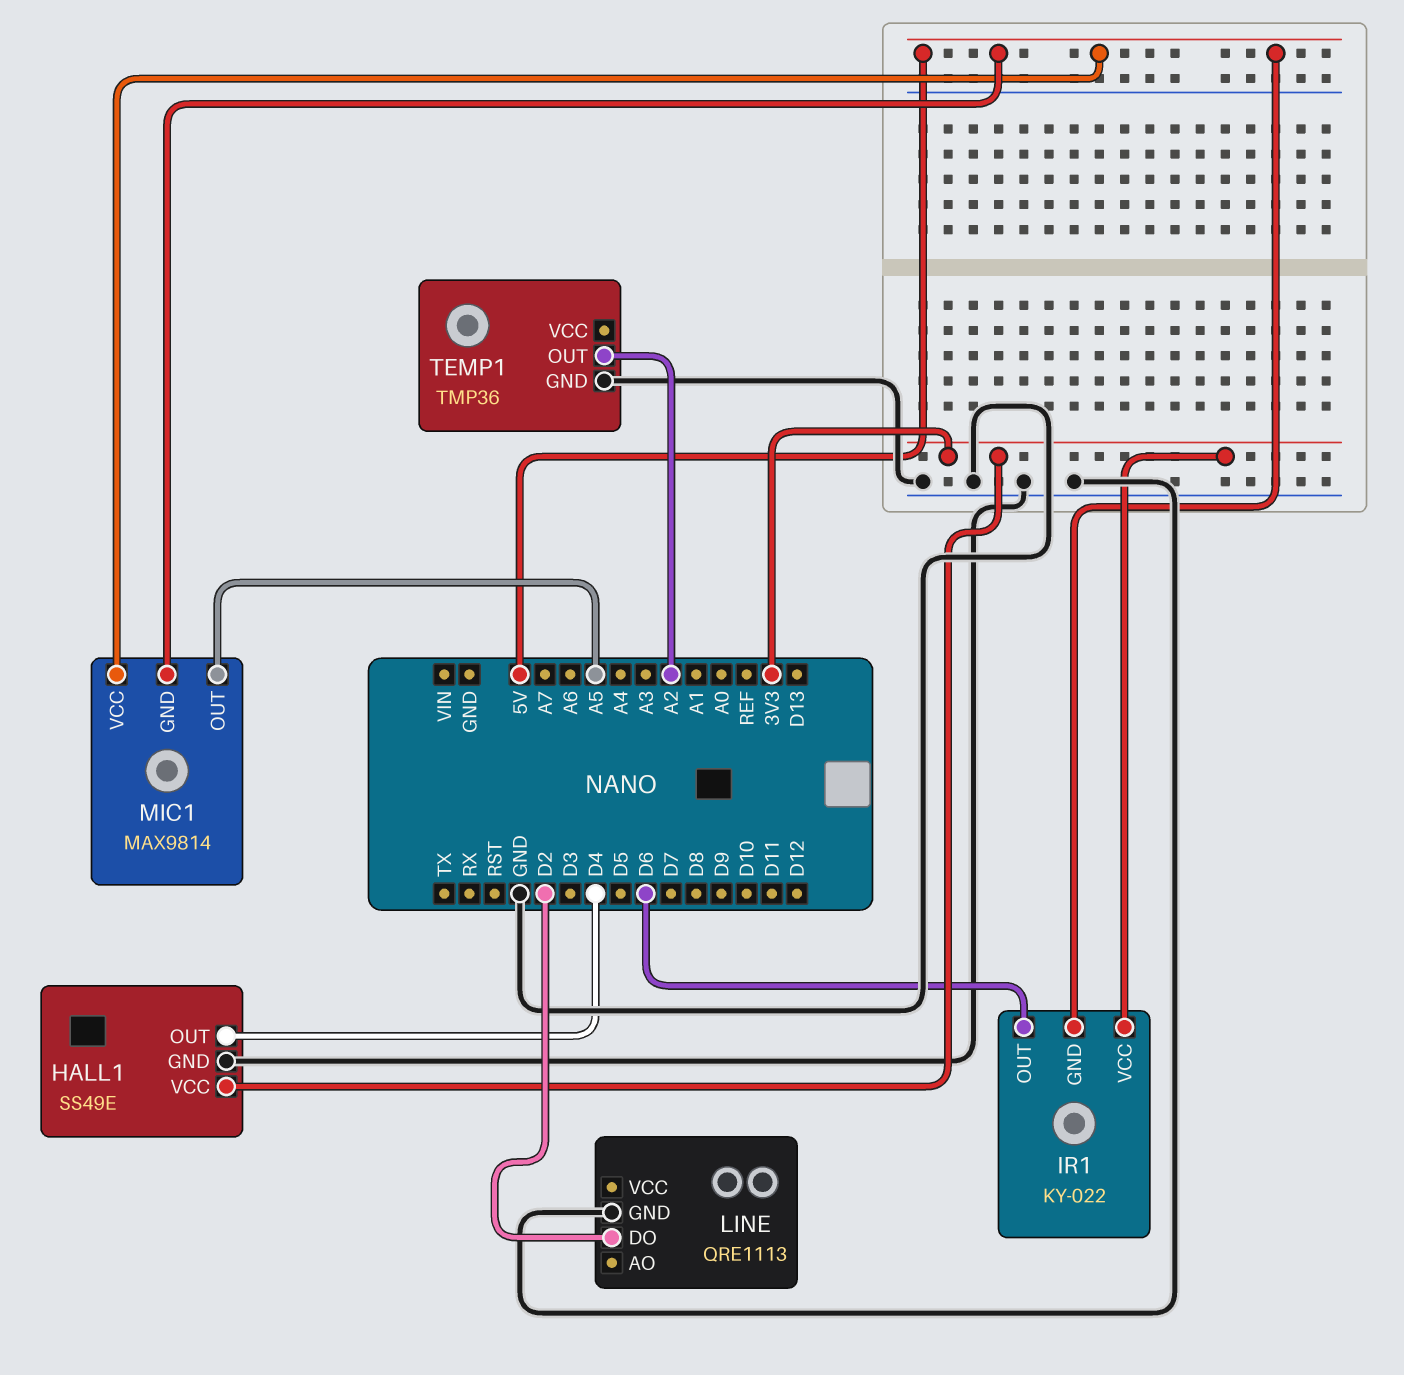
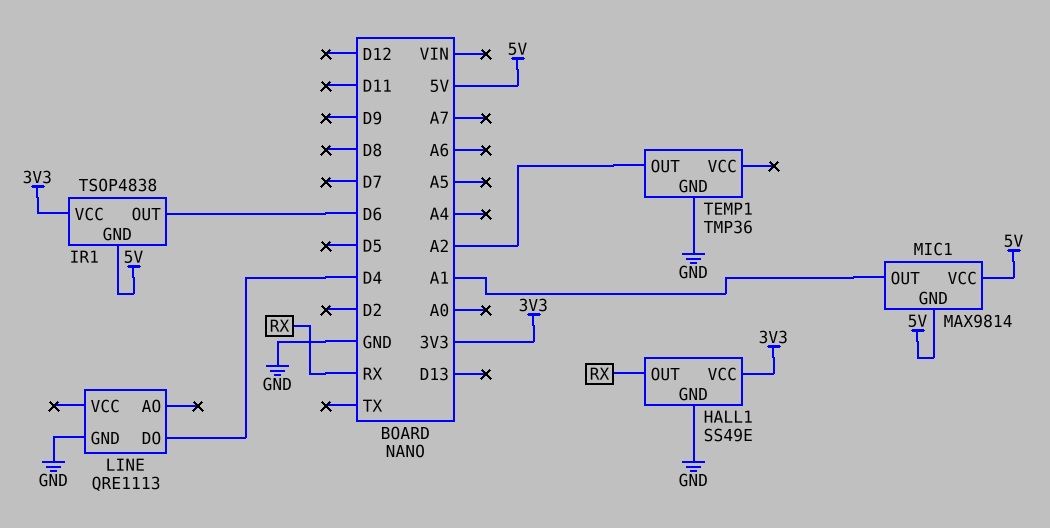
HALL1 pin OUT: D4 -> RX
IR1: KY-022 -> TSOP4838
LINE pin DO: D2 -> D4
MIC1 pin OUT: A5 -> A1

